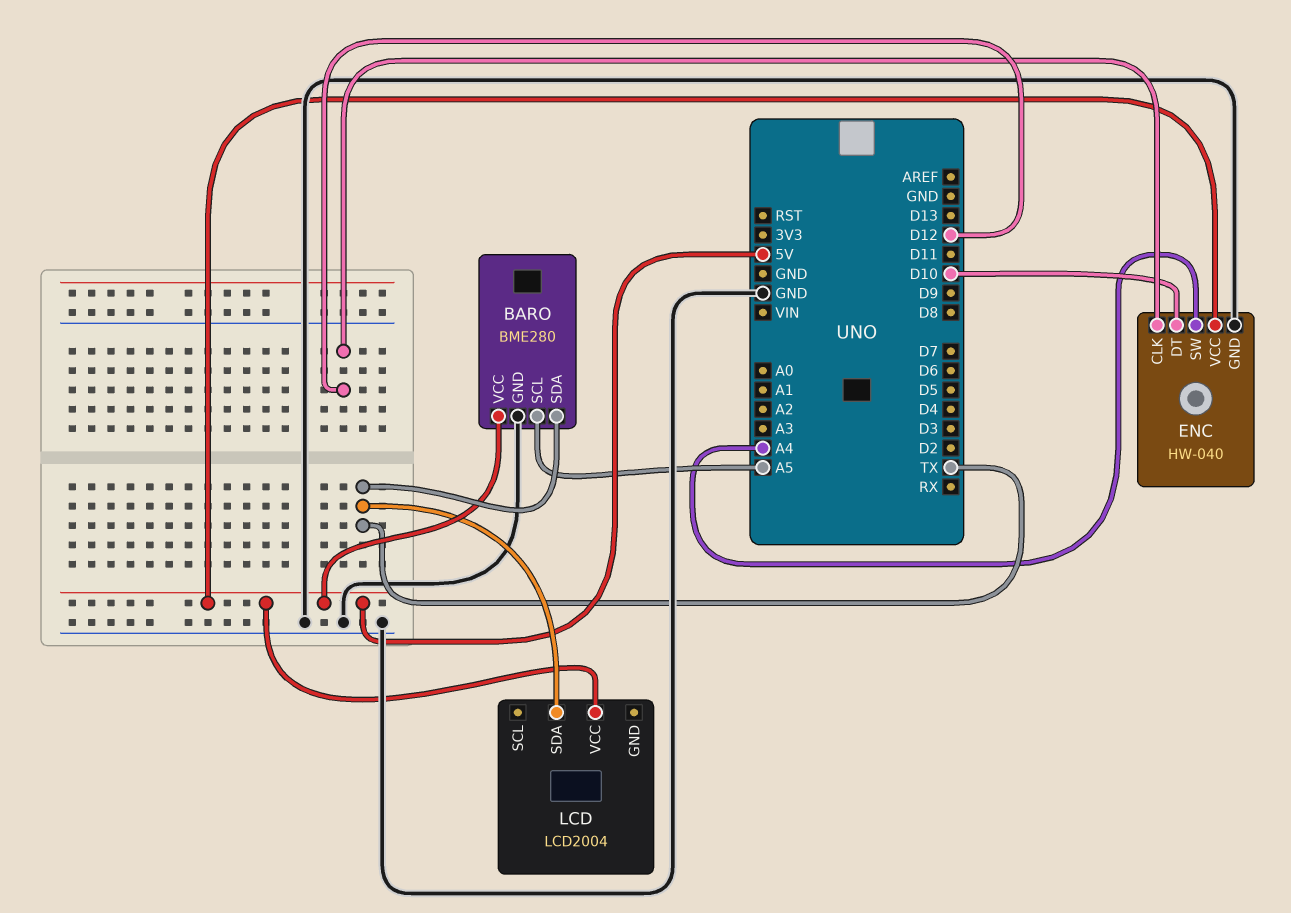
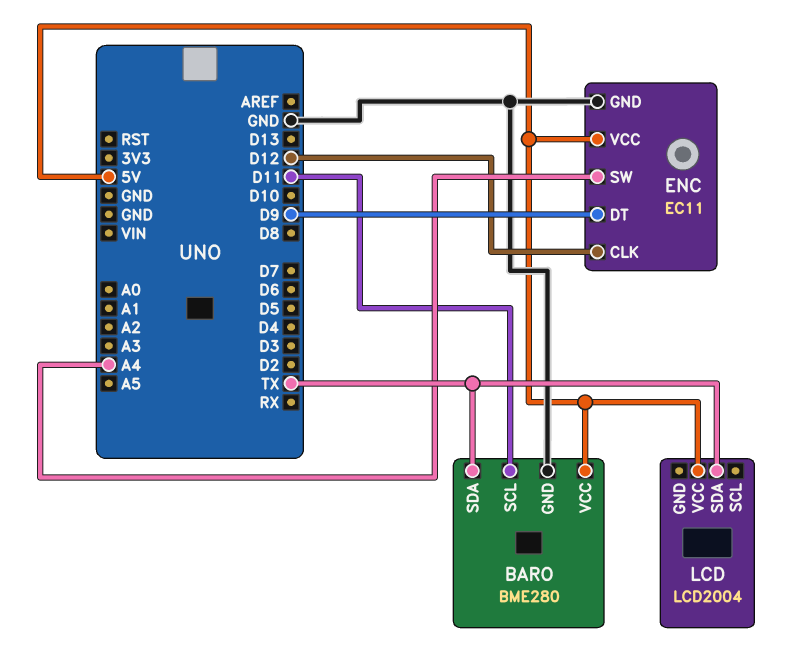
BARO pin SCL: A5 -> D11
ENC: HW-040 -> EC11
ENC pin DT: D10 -> D9

